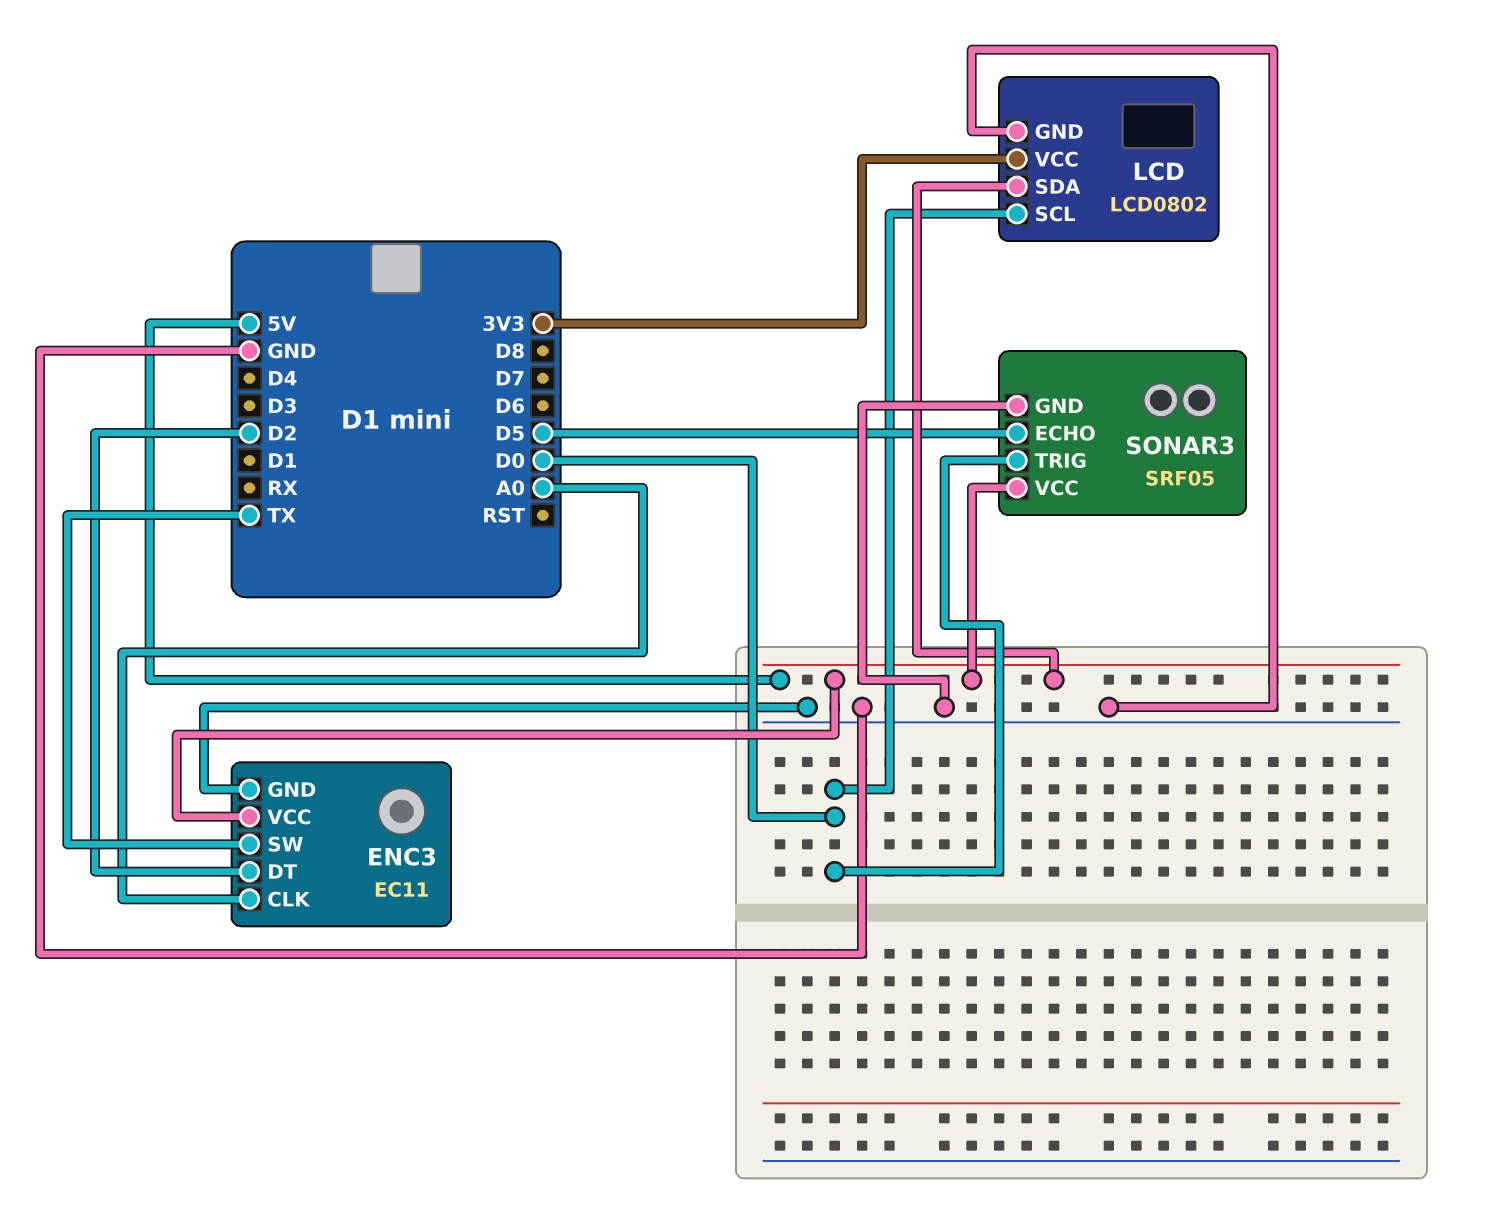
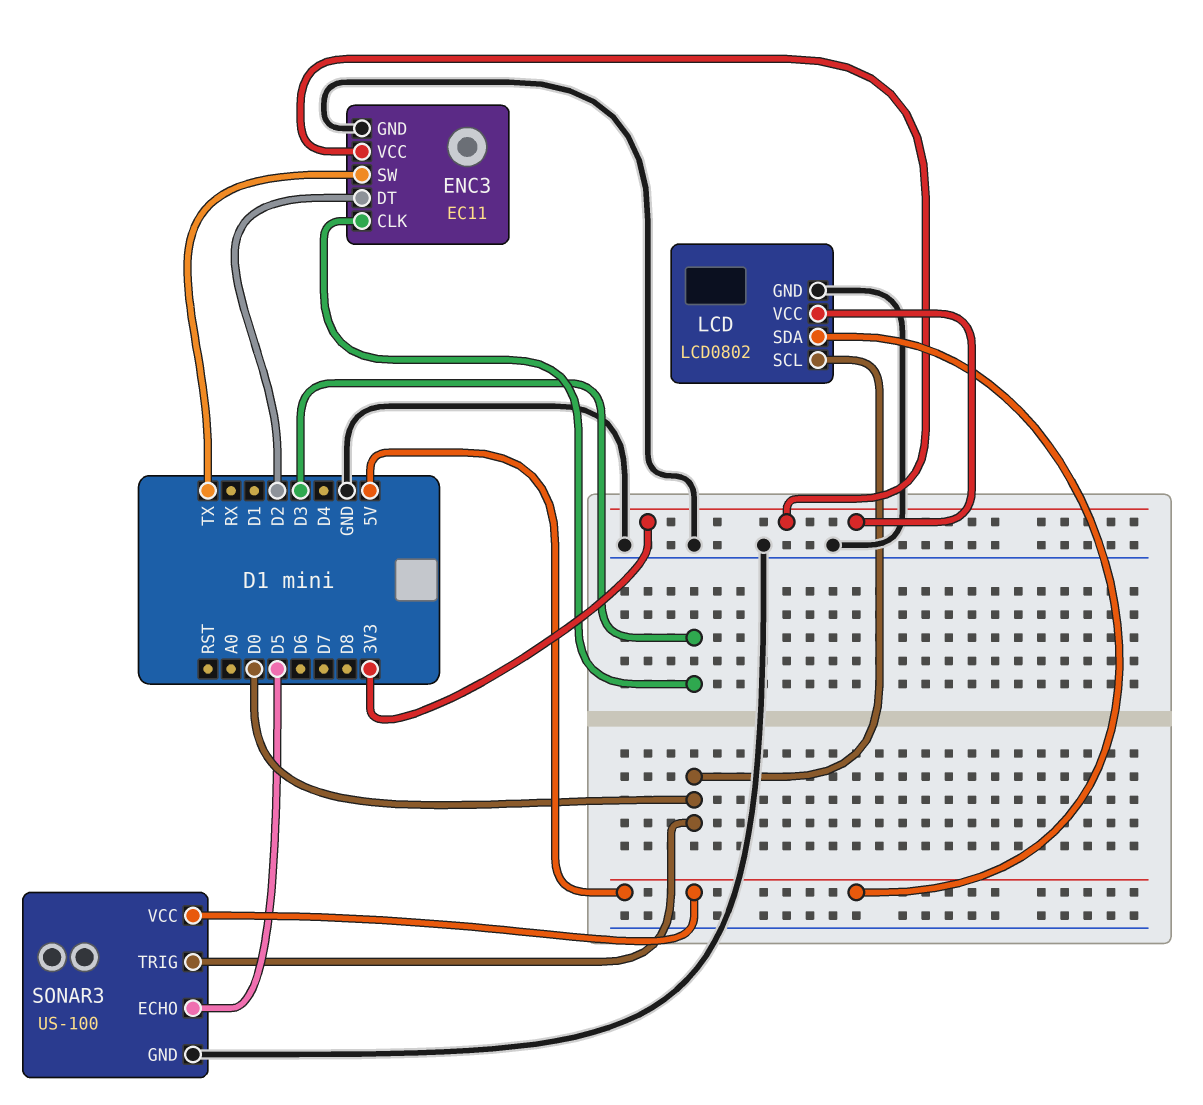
ENC3 pin CLK: A0 -> D3
ENC3 pin VCC: 5V -> 3V3
SONAR3: SRF05 -> US-100

